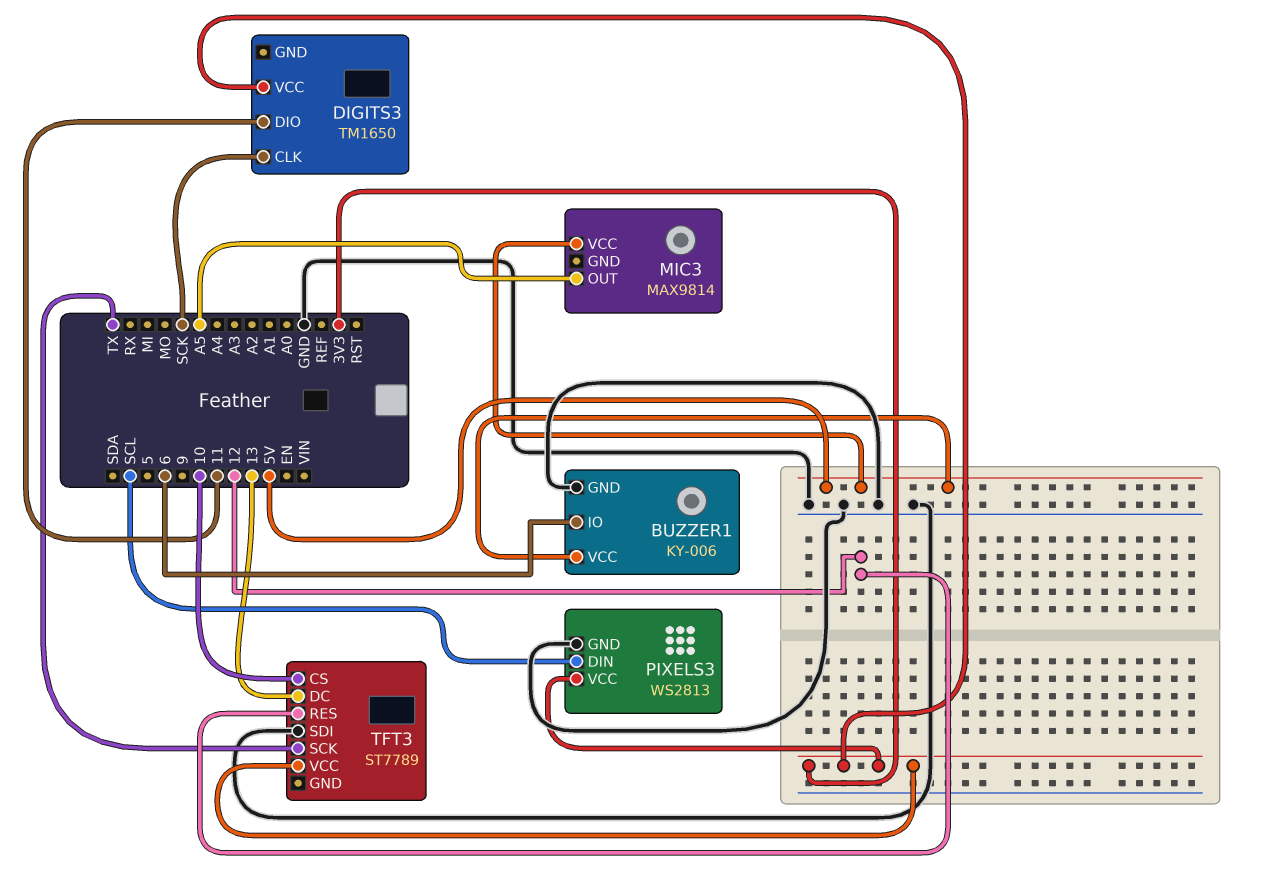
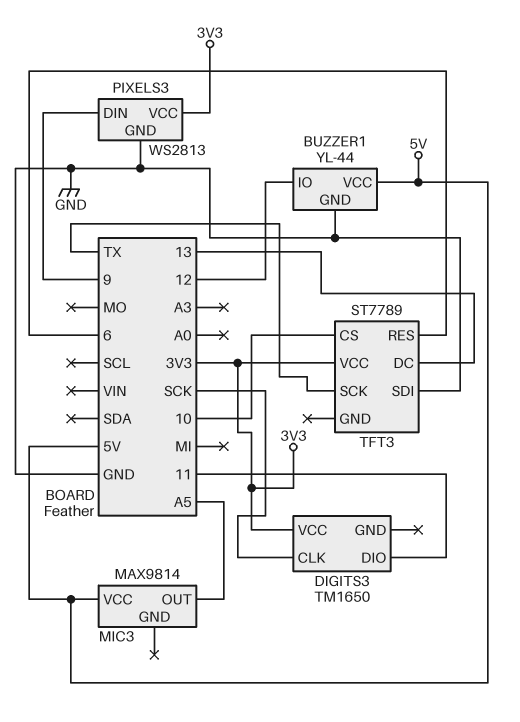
BUZZER1: KY-006 -> YL-44
BUZZER1 pin IO: 6 -> 12
PIXELS3 pin DIN: SCL -> 9
TFT3 pin RES: 12 -> 6

